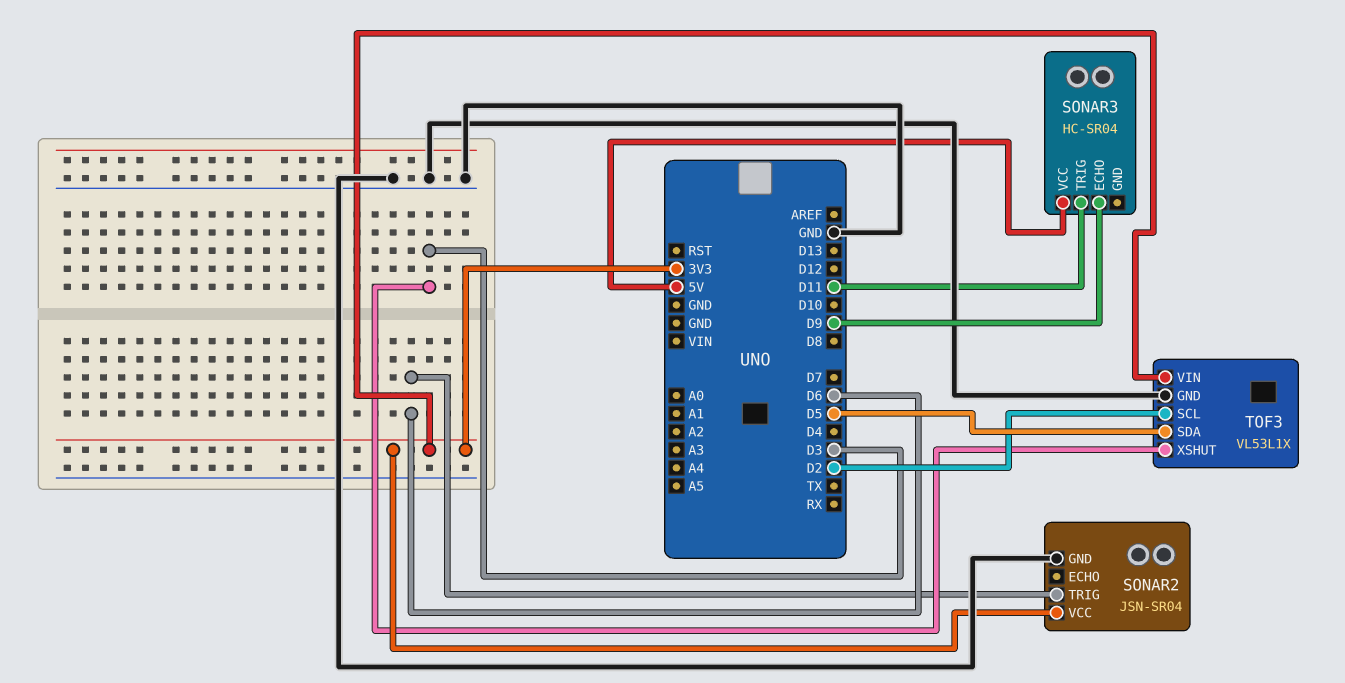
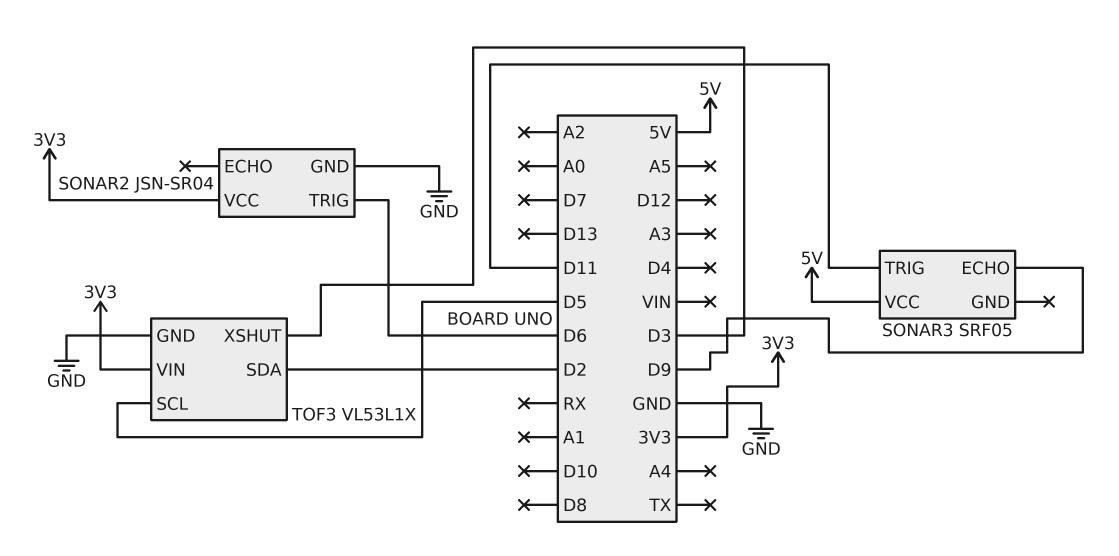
SONAR3: HC-SR04 -> SRF05
TOF3 pin SCL: D2 -> D5
TOF3 pin SDA: D5 -> D2

